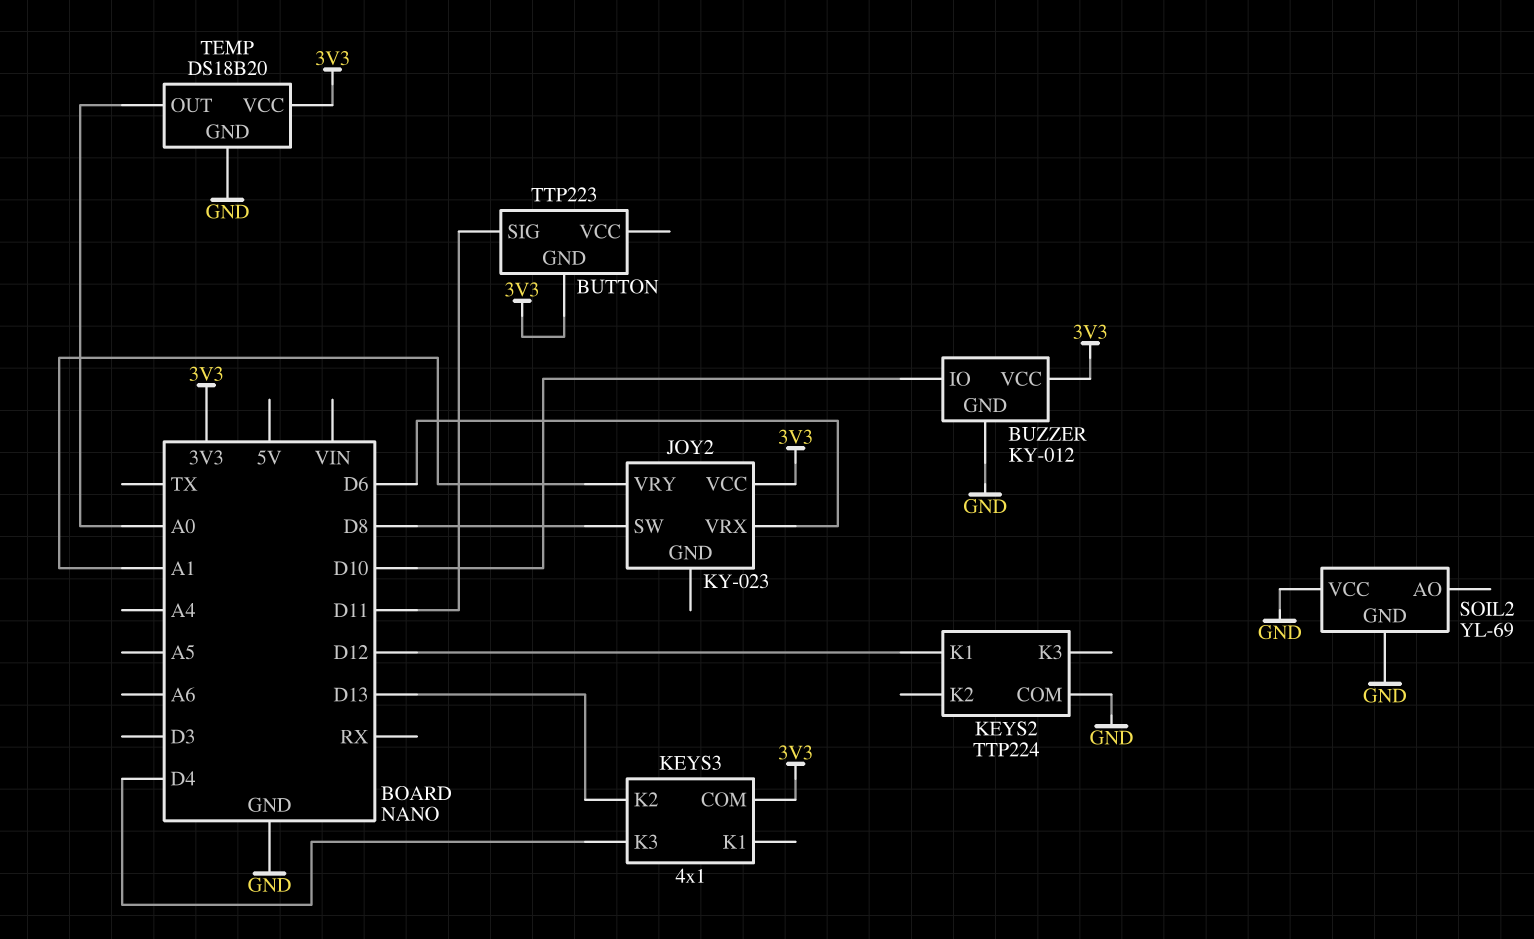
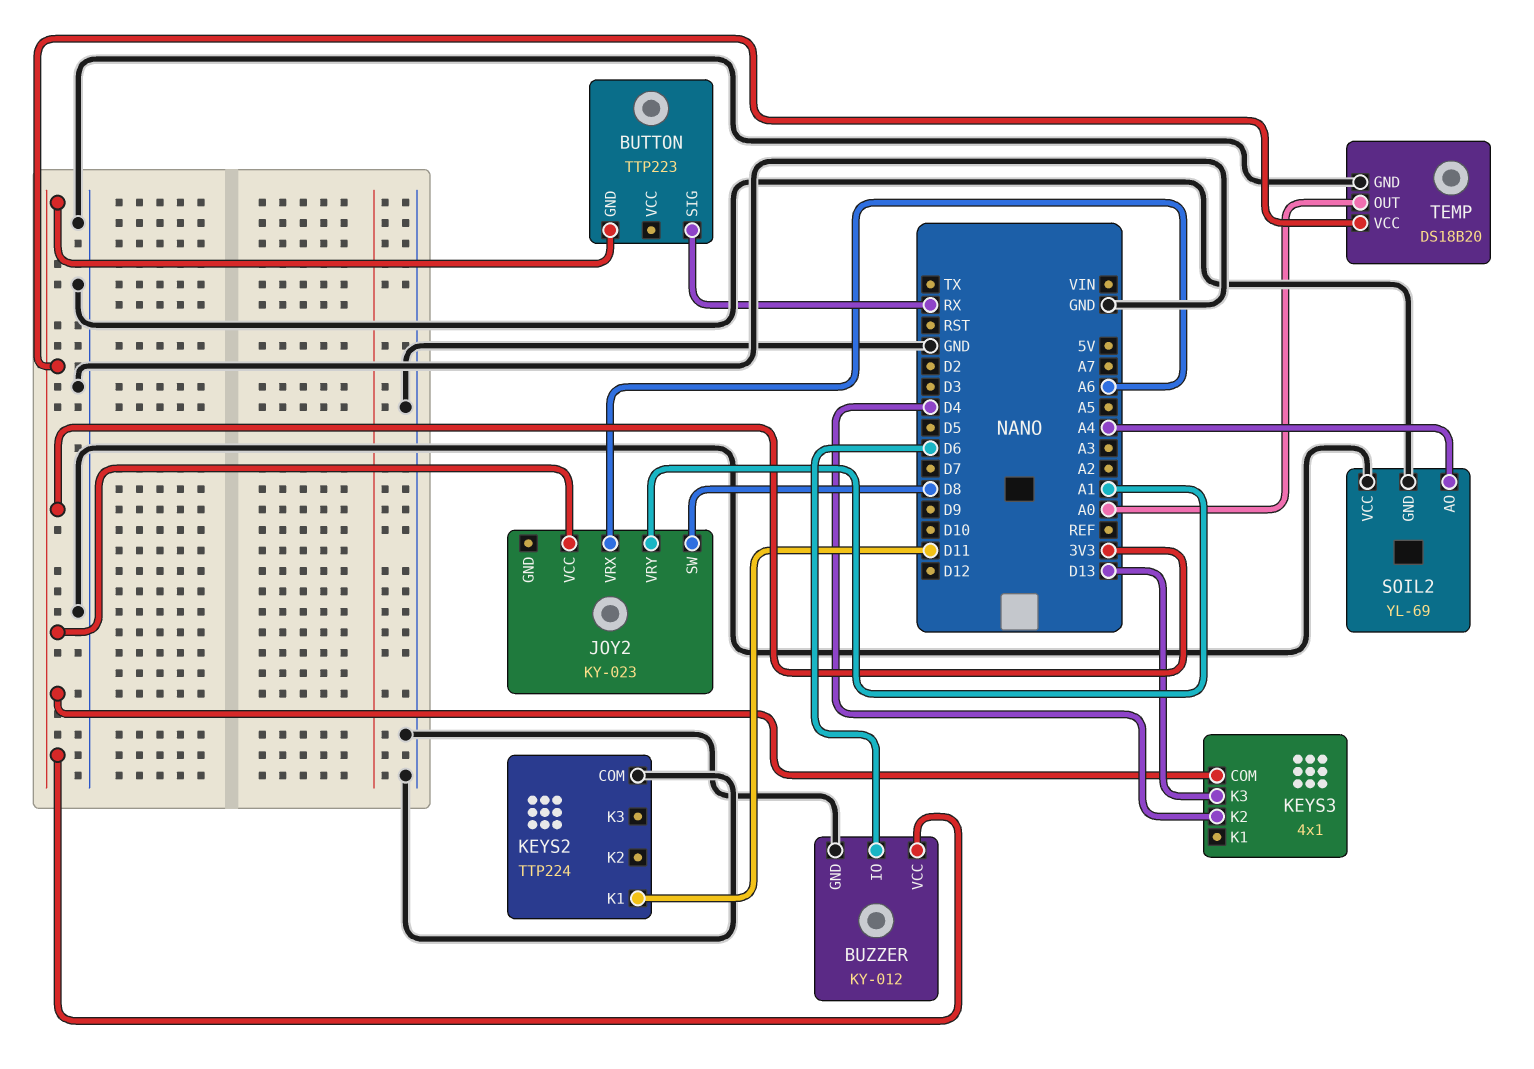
BUTTON pin SIG: D11 -> RX
BUZZER pin IO: D10 -> D6
JOY2 pin VRX: D6 -> A6
KEYS2 pin K1: D12 -> D11
KEYS3 pin K2: D13 -> D4
KEYS3 pin K3: D4 -> D13
SOIL2 pin AO: none -> A4

